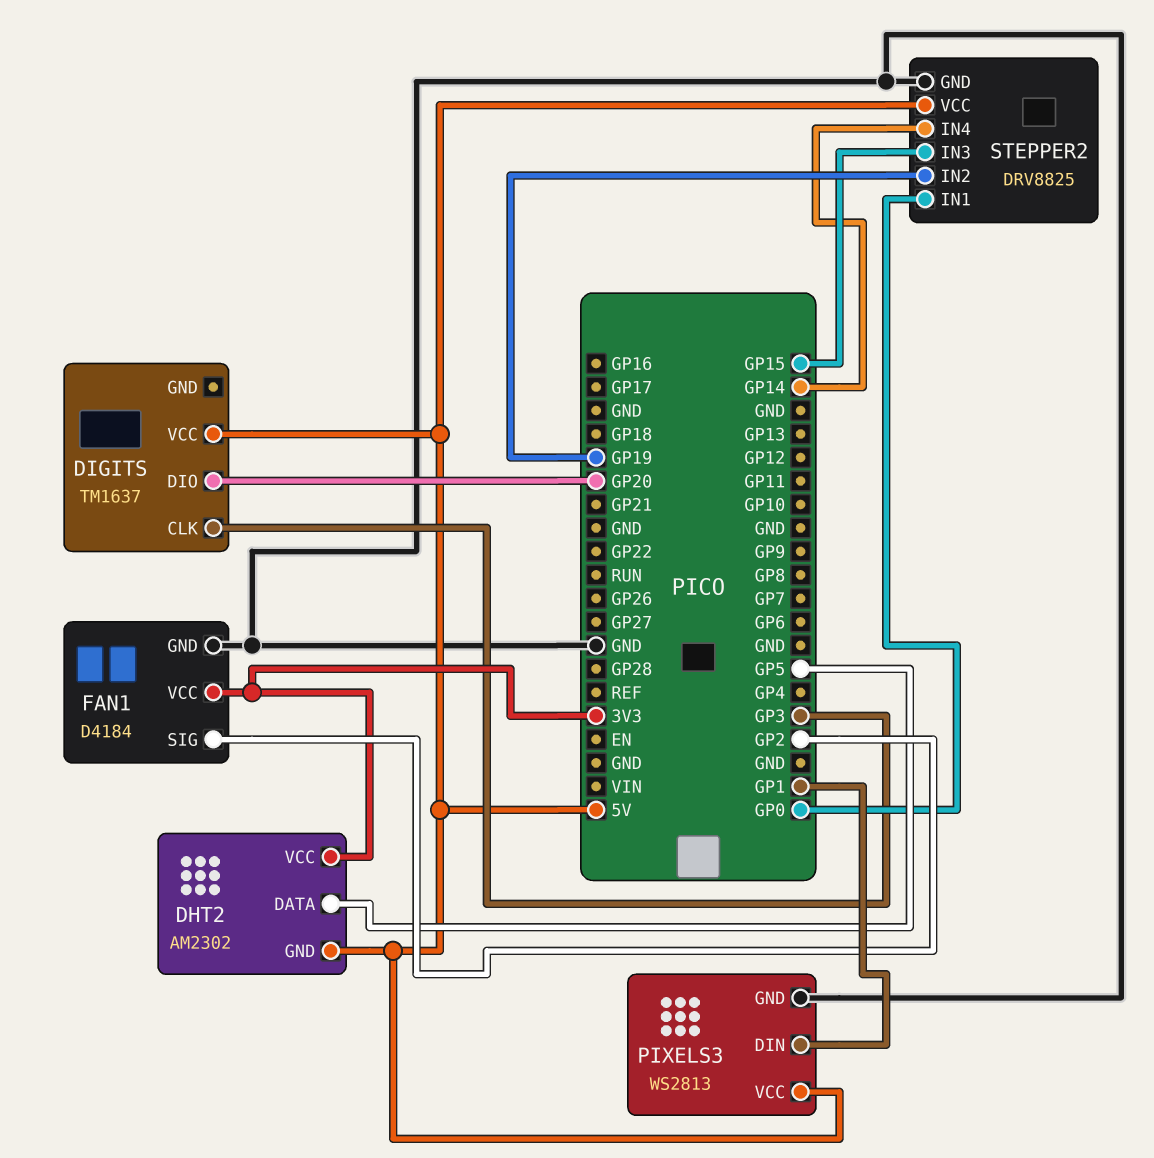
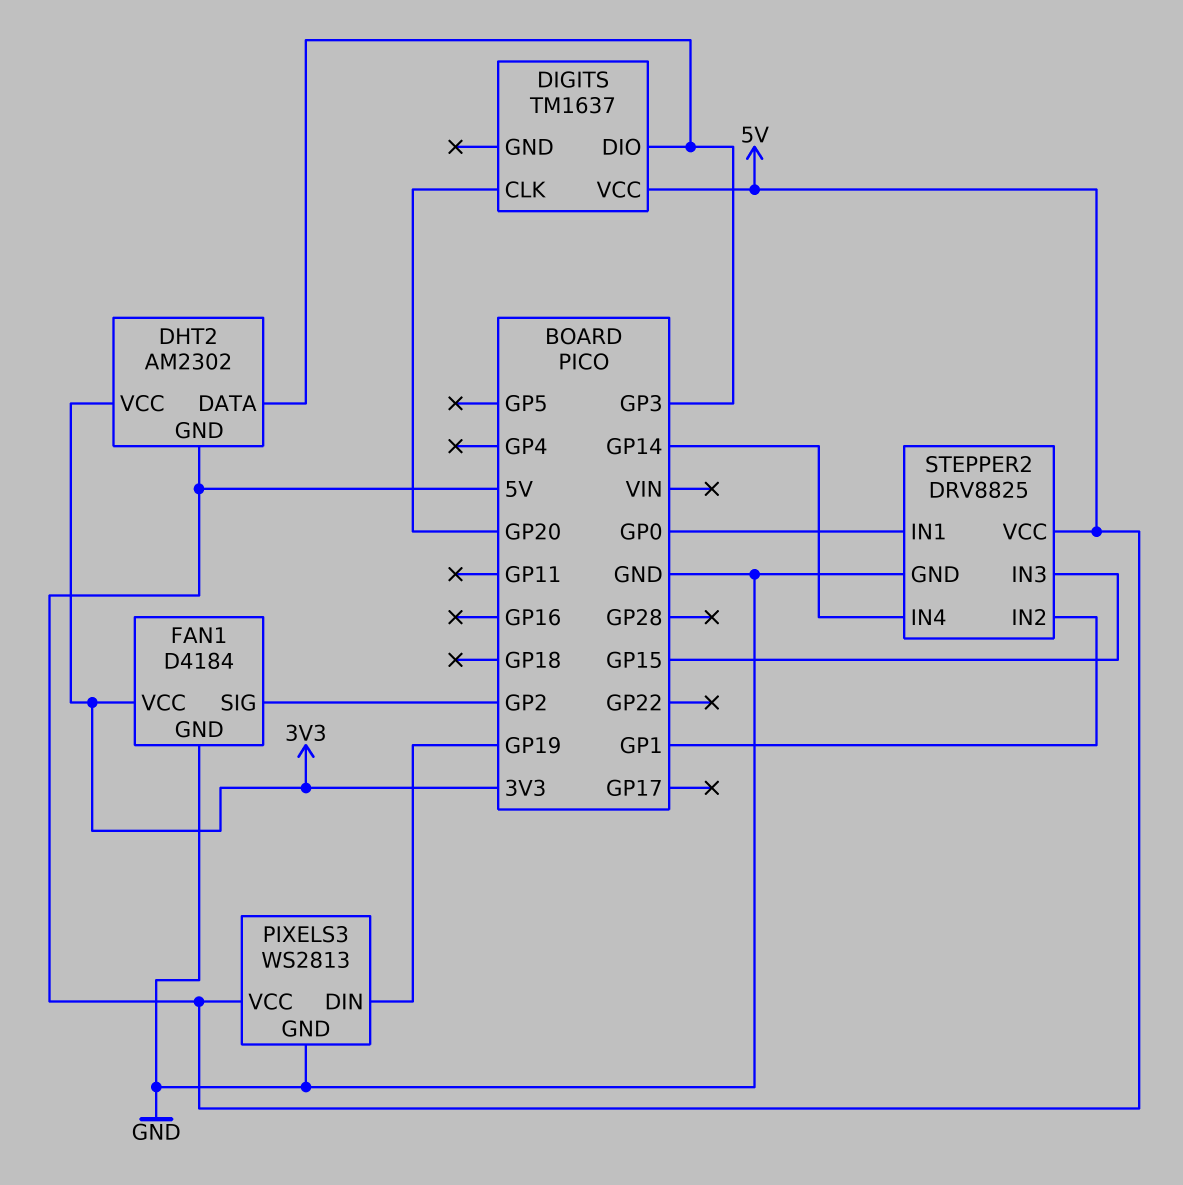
DHT2 pin DATA: GP5 -> GP3
DIGITS pin CLK: GP3 -> GP20
DIGITS pin DIO: GP20 -> GP3
PIXELS3 pin DIN: GP1 -> GP19
STEPPER2 pin IN2: GP19 -> GP1

